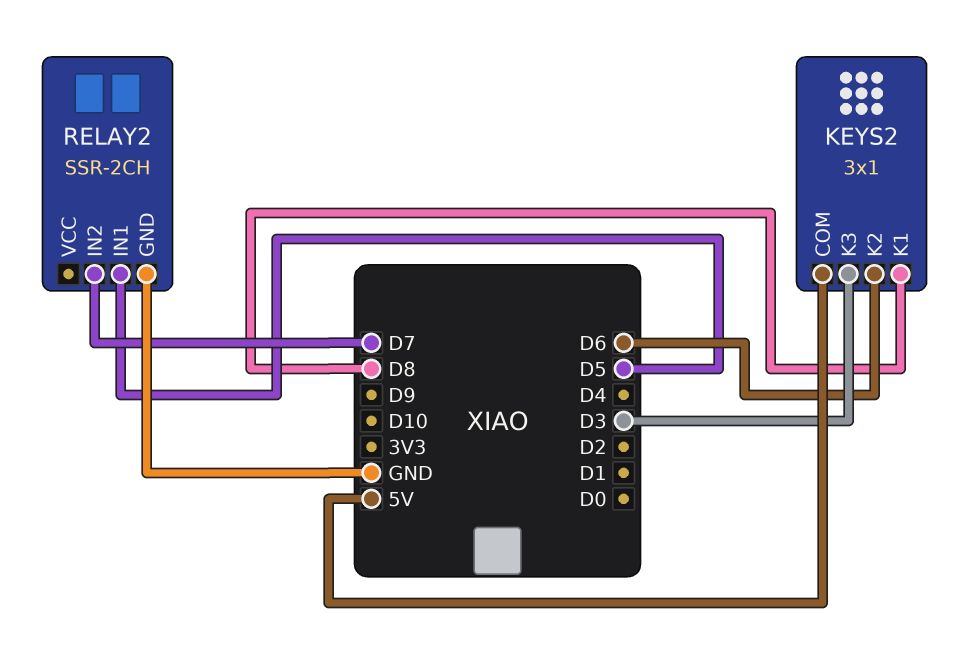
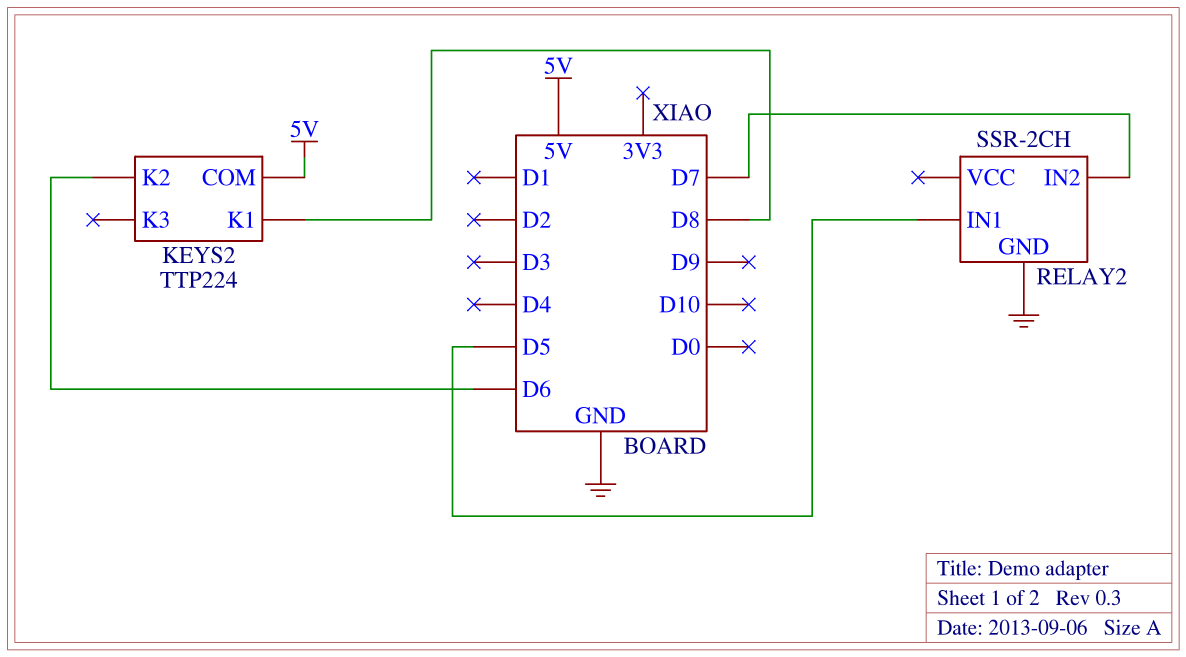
KEYS2: 3x1 -> TTP224
KEYS2 pin K3: D3 -> none

